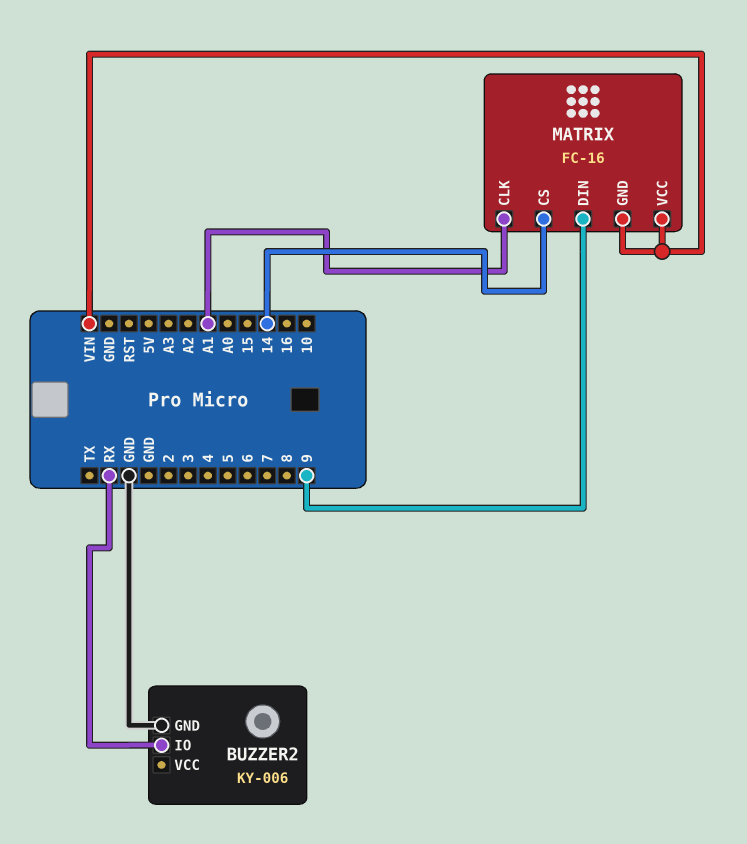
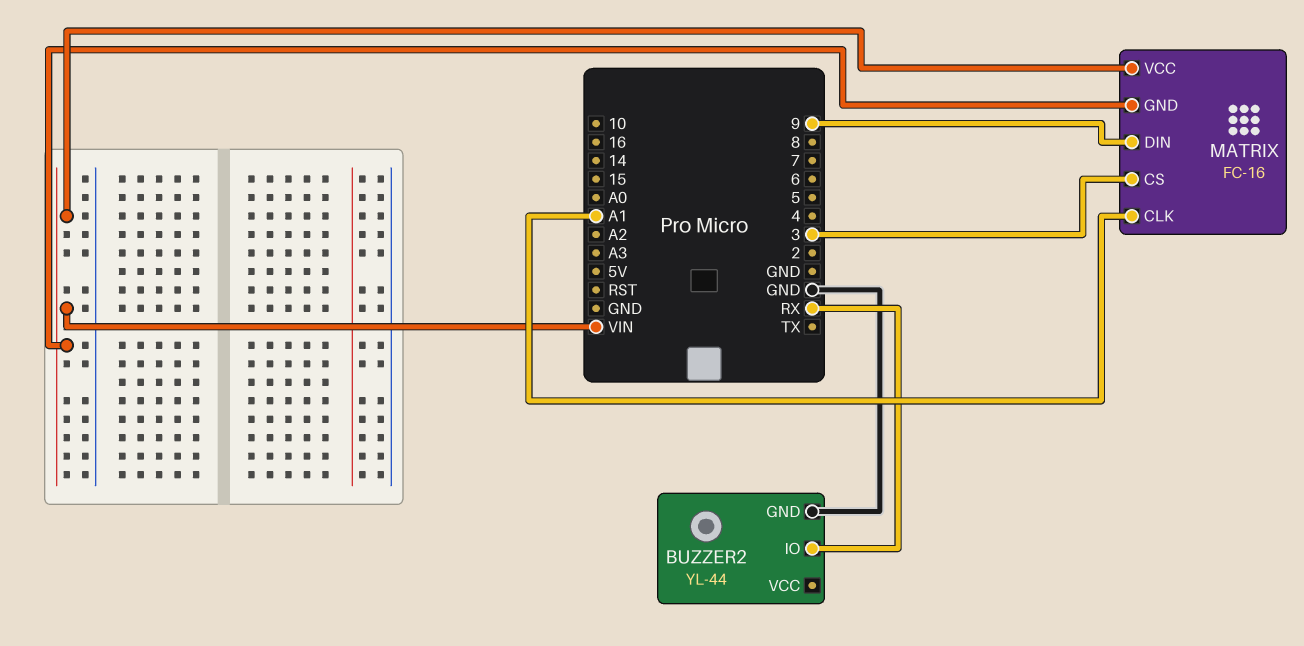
BUZZER2: KY-006 -> YL-44
MATRIX pin CS: 14 -> 3

